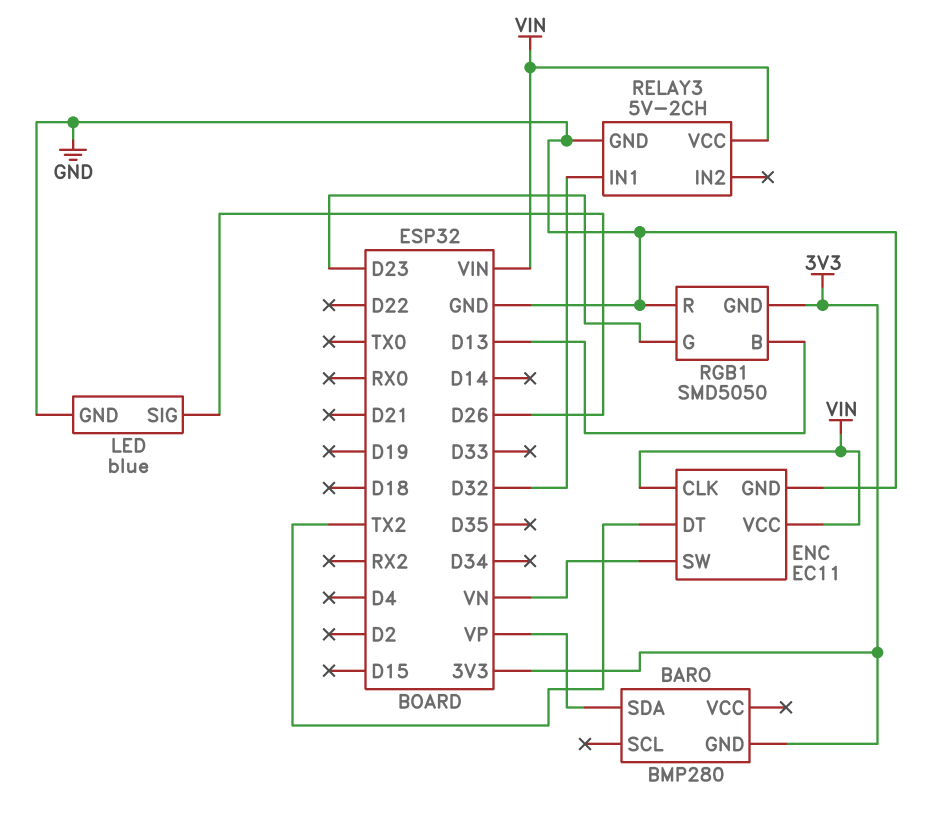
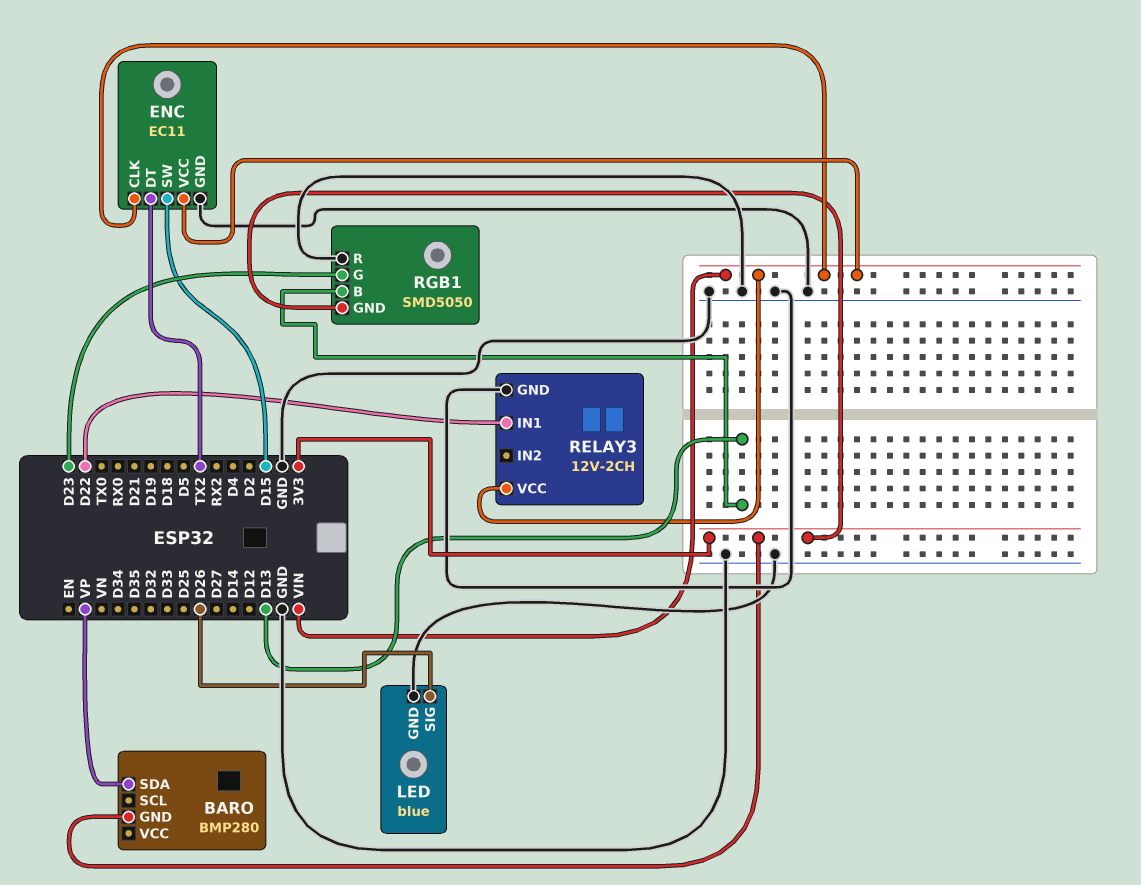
ENC pin SW: VN -> D15
RELAY3: 5V-2CH -> 12V-2CH
RELAY3 pin IN1: D32 -> D22

